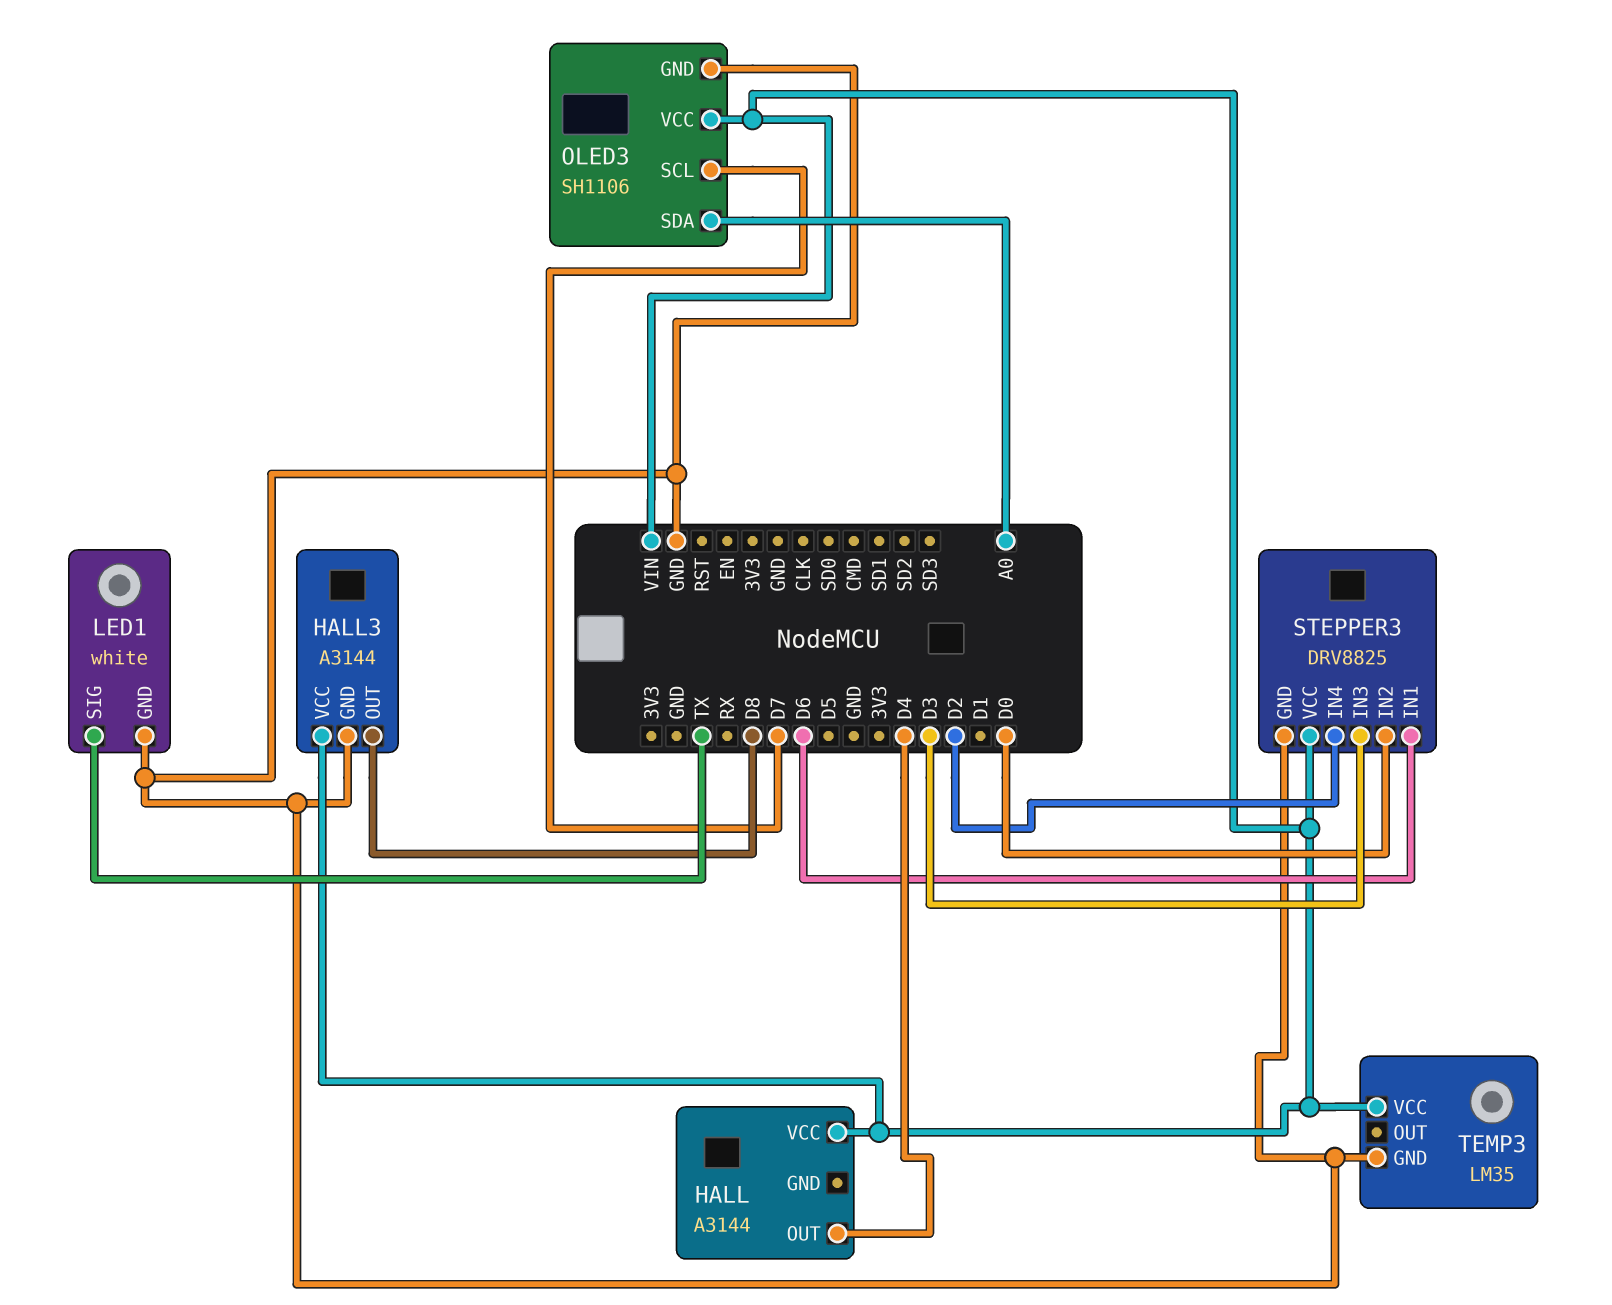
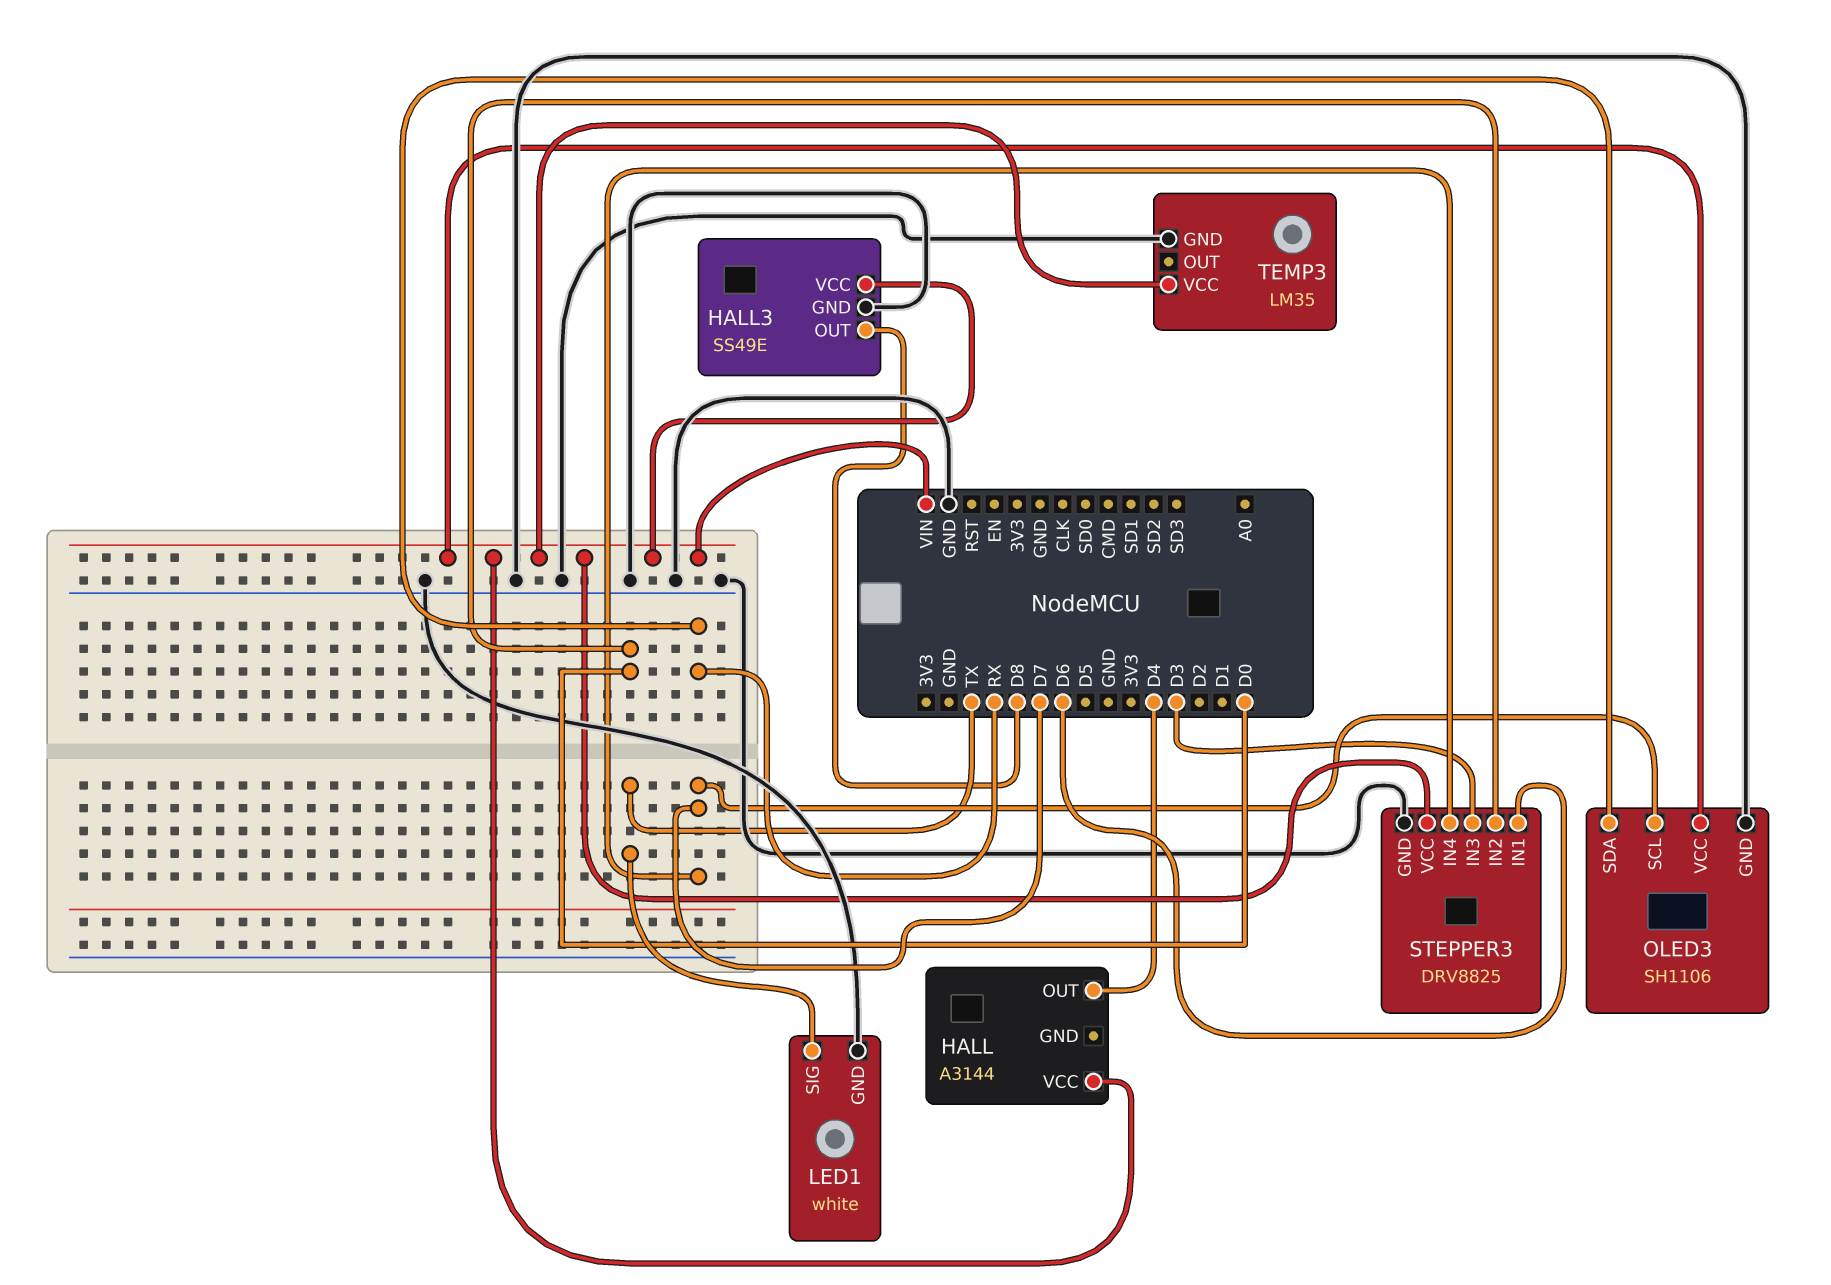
HALL3: A3144 -> SS49E
OLED3 pin SDA: A0 -> RX
STEPPER3 pin IN4: D2 -> D7

